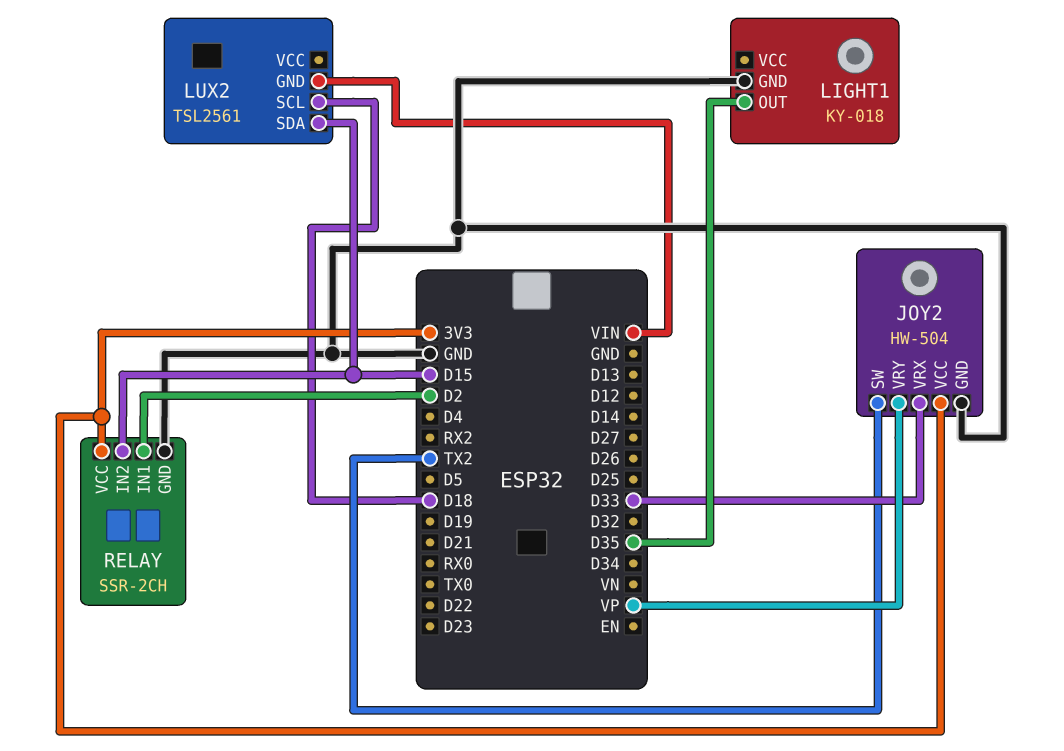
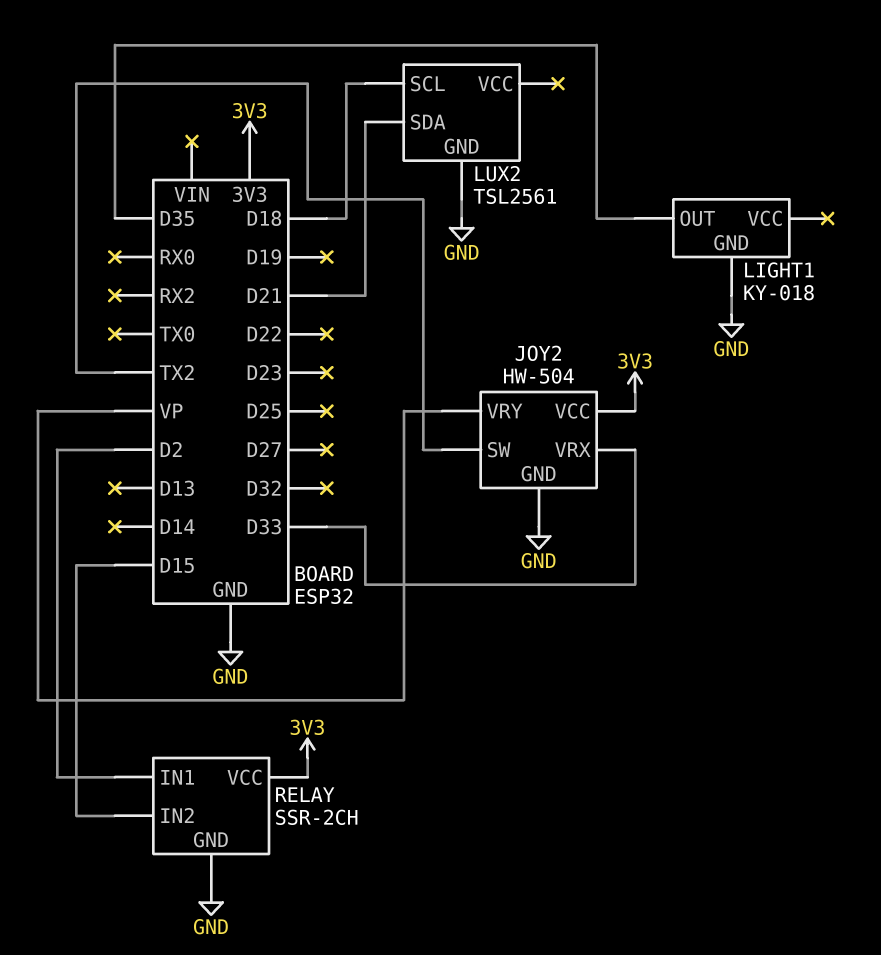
LUX2 pin GND: VIN -> GND
LUX2 pin SDA: D15 -> D21

